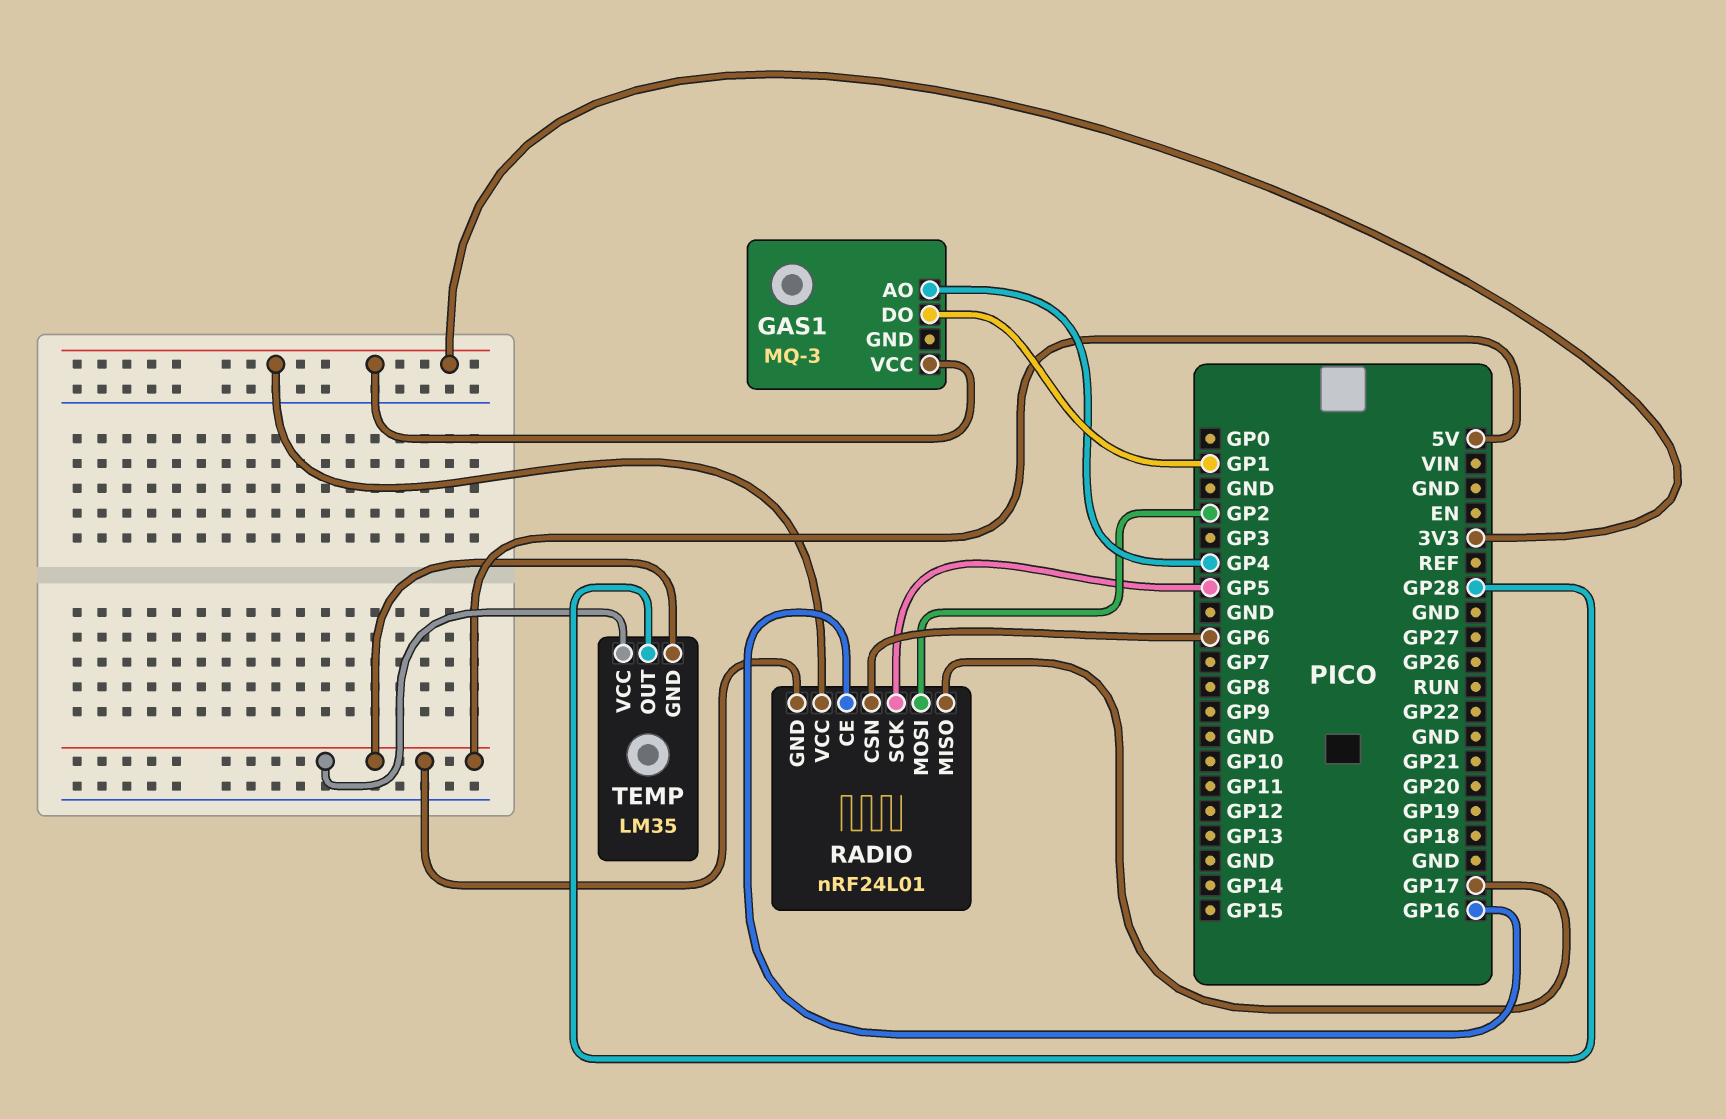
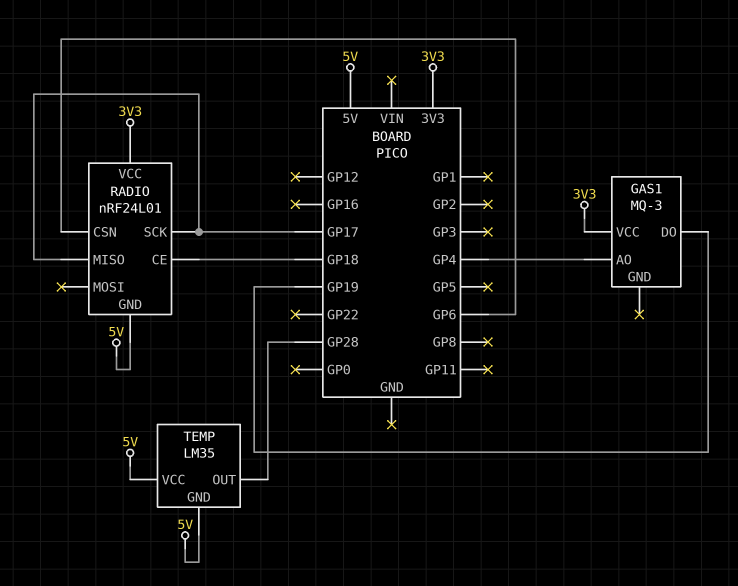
GAS1 pin DO: GP1 -> GP19
RADIO pin CE: GP16 -> GP18
RADIO pin MOSI: GP2 -> none
RADIO pin SCK: GP5 -> GP17

